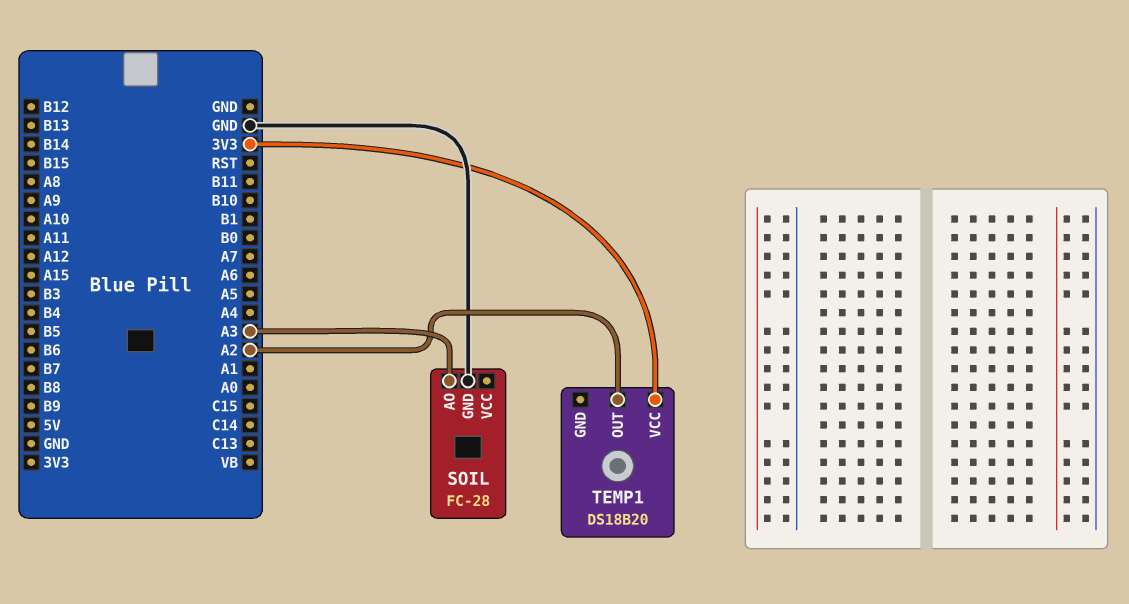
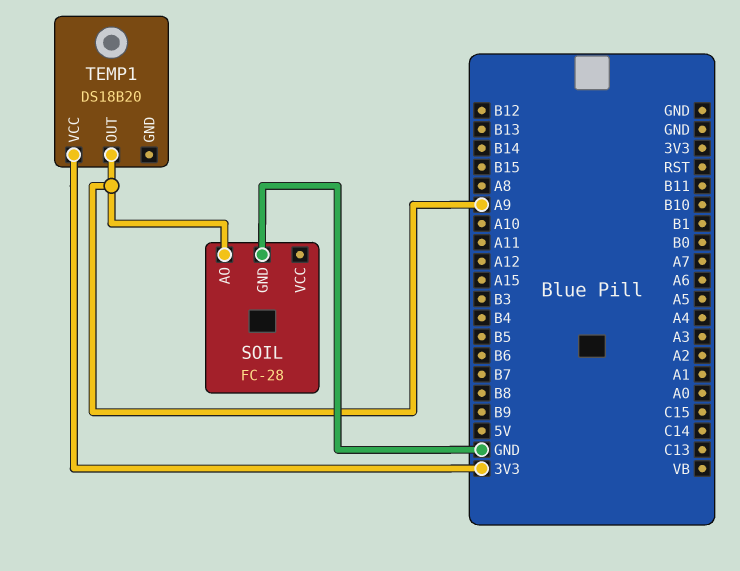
SOIL pin AO: A3 -> A9
TEMP1 pin OUT: A2 -> A9

